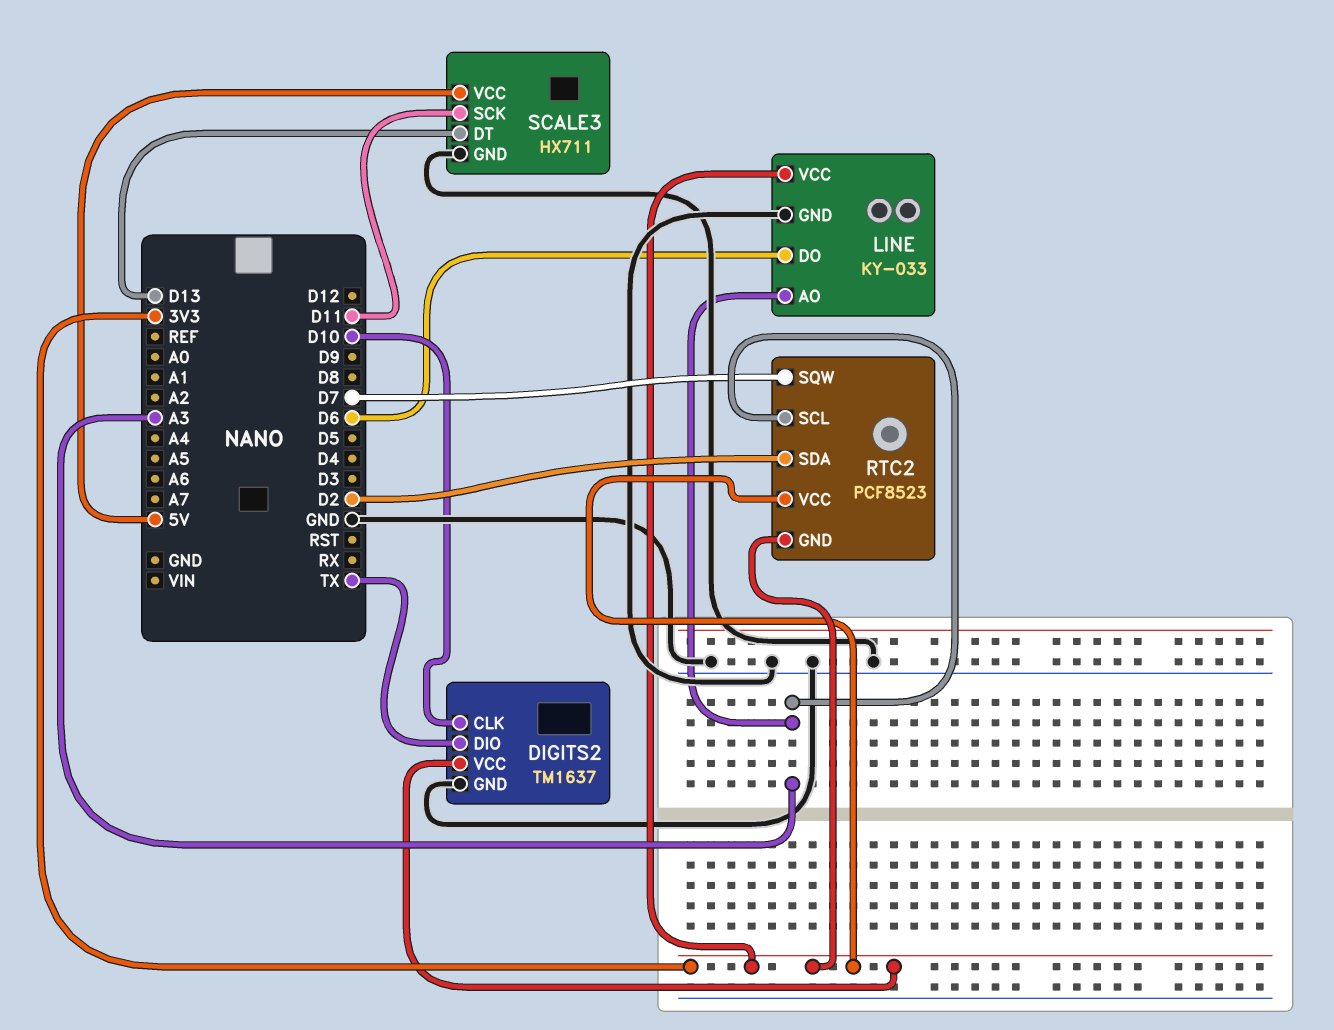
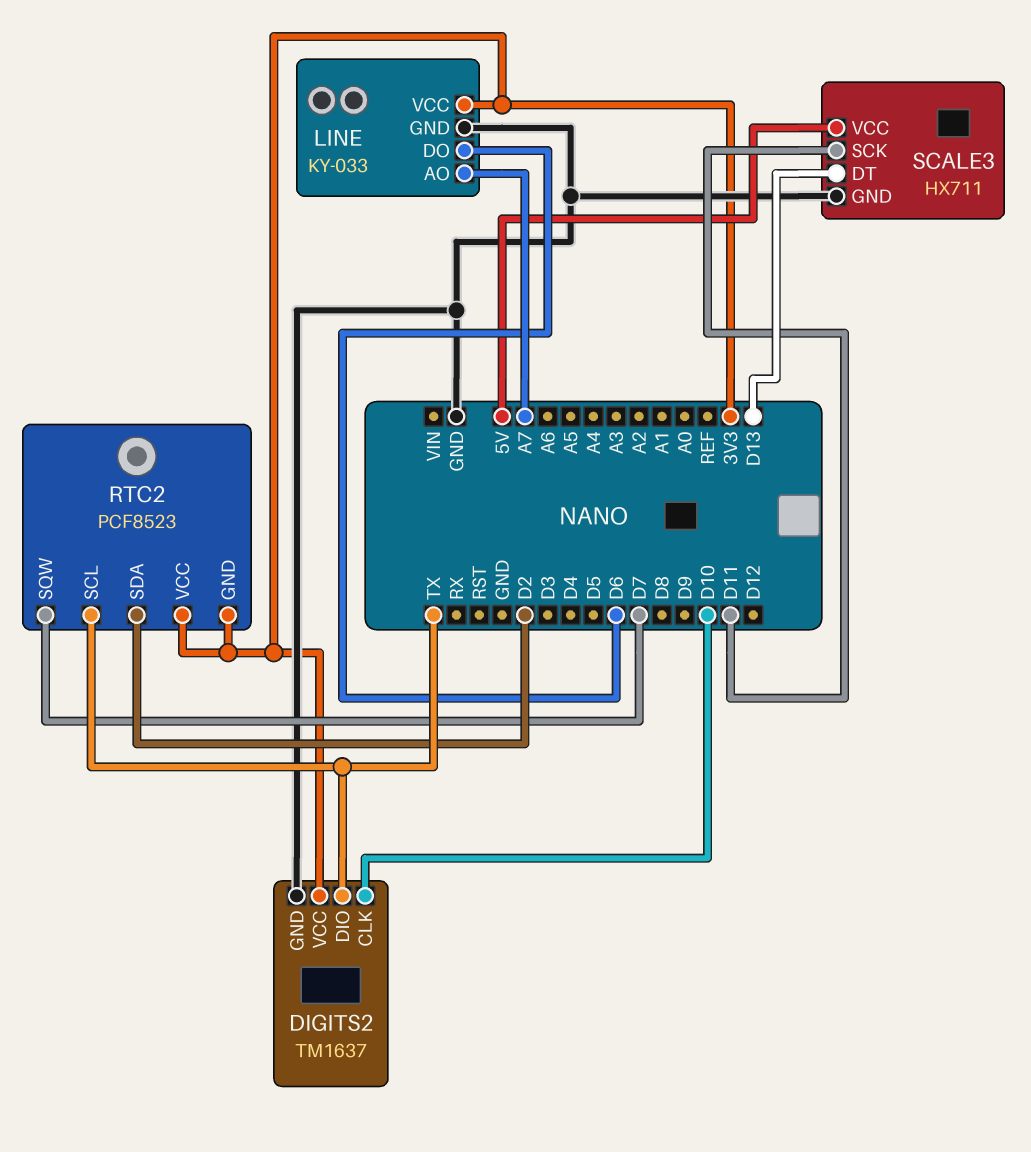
LINE pin AO: A3 -> A7
RTC2 pin SCL: A3 -> TX

